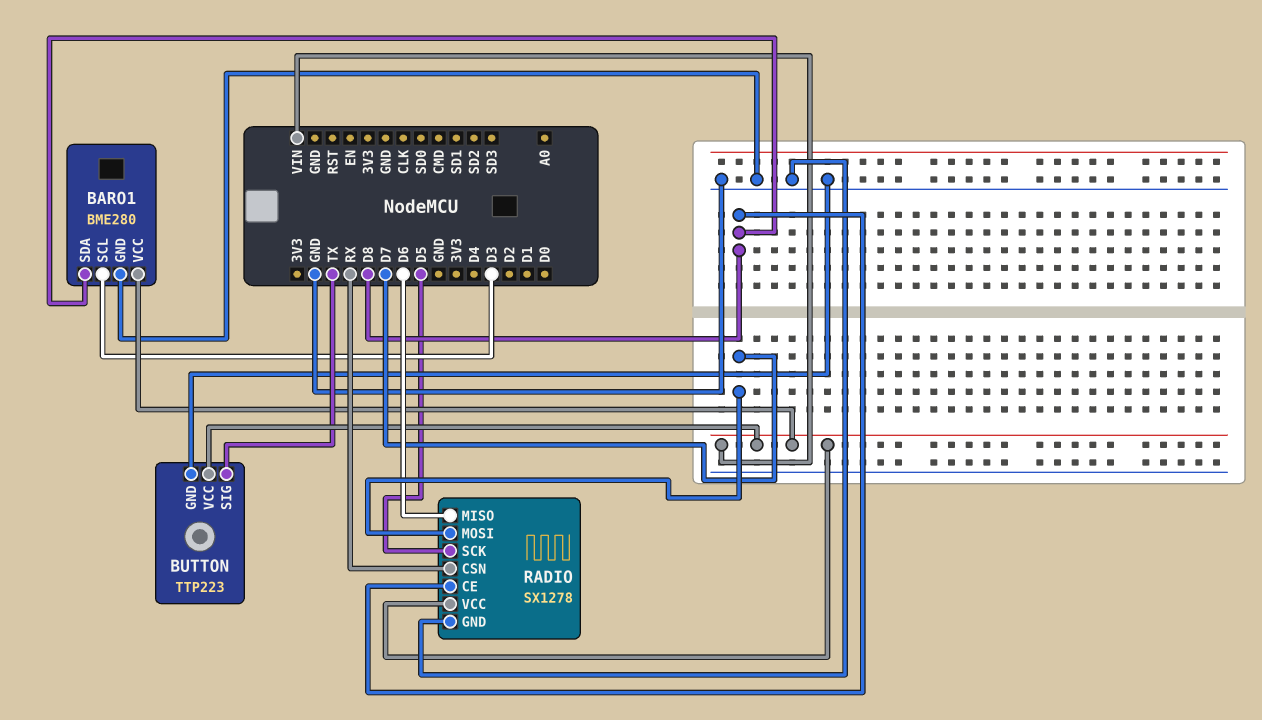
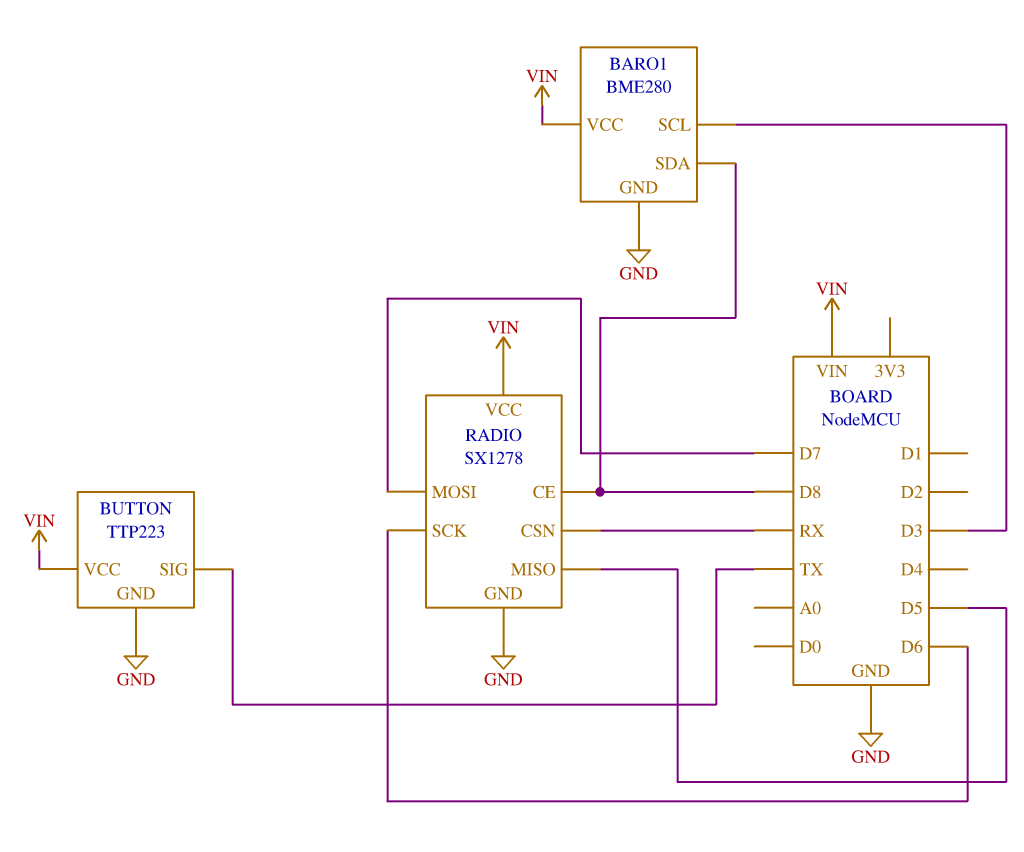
RADIO pin MISO: D6 -> D5
RADIO pin SCK: D5 -> D6

